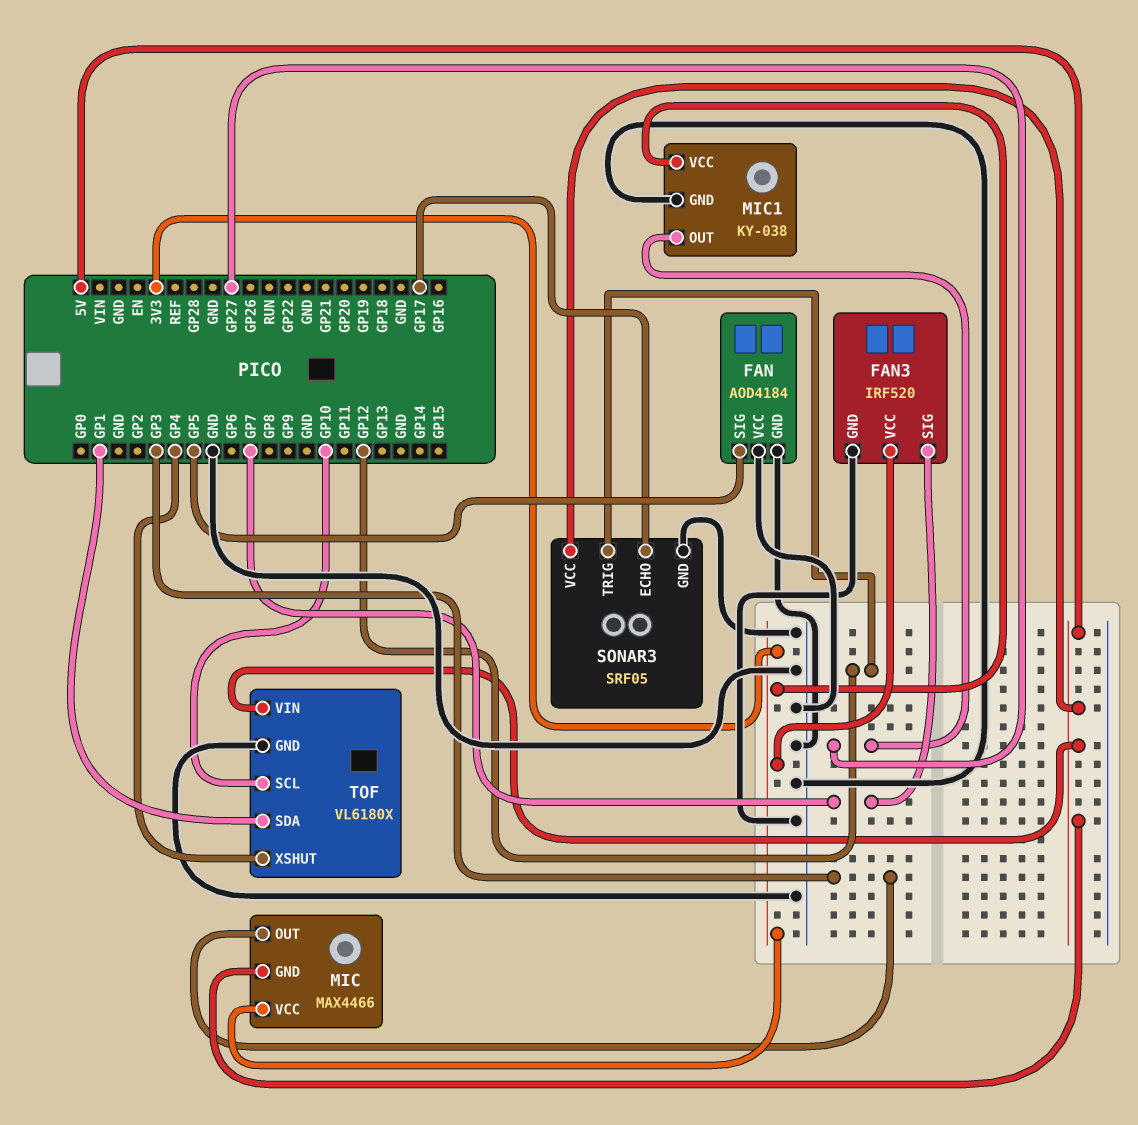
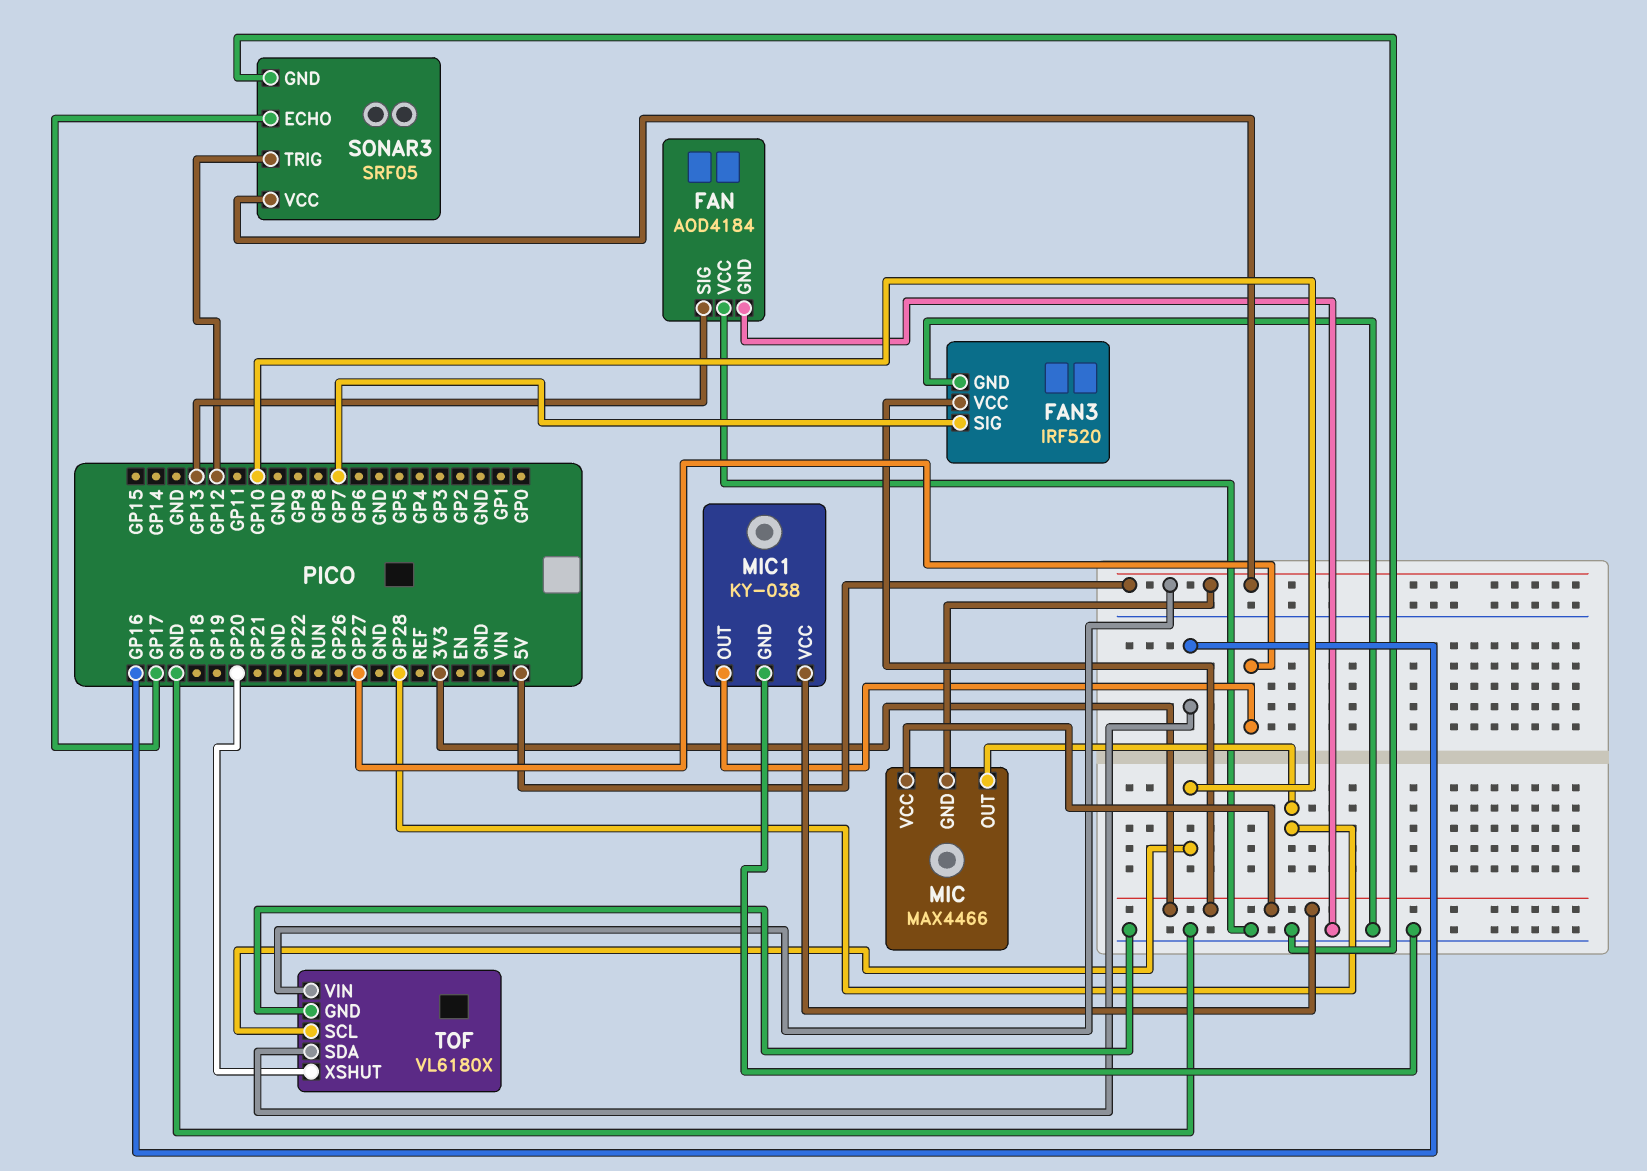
FAN pin SIG: GP5 -> GP13
MIC pin OUT: GP3 -> GP28
TOF pin SDA: GP1 -> GP16
TOF pin XSHUT: GP4 -> GP20

